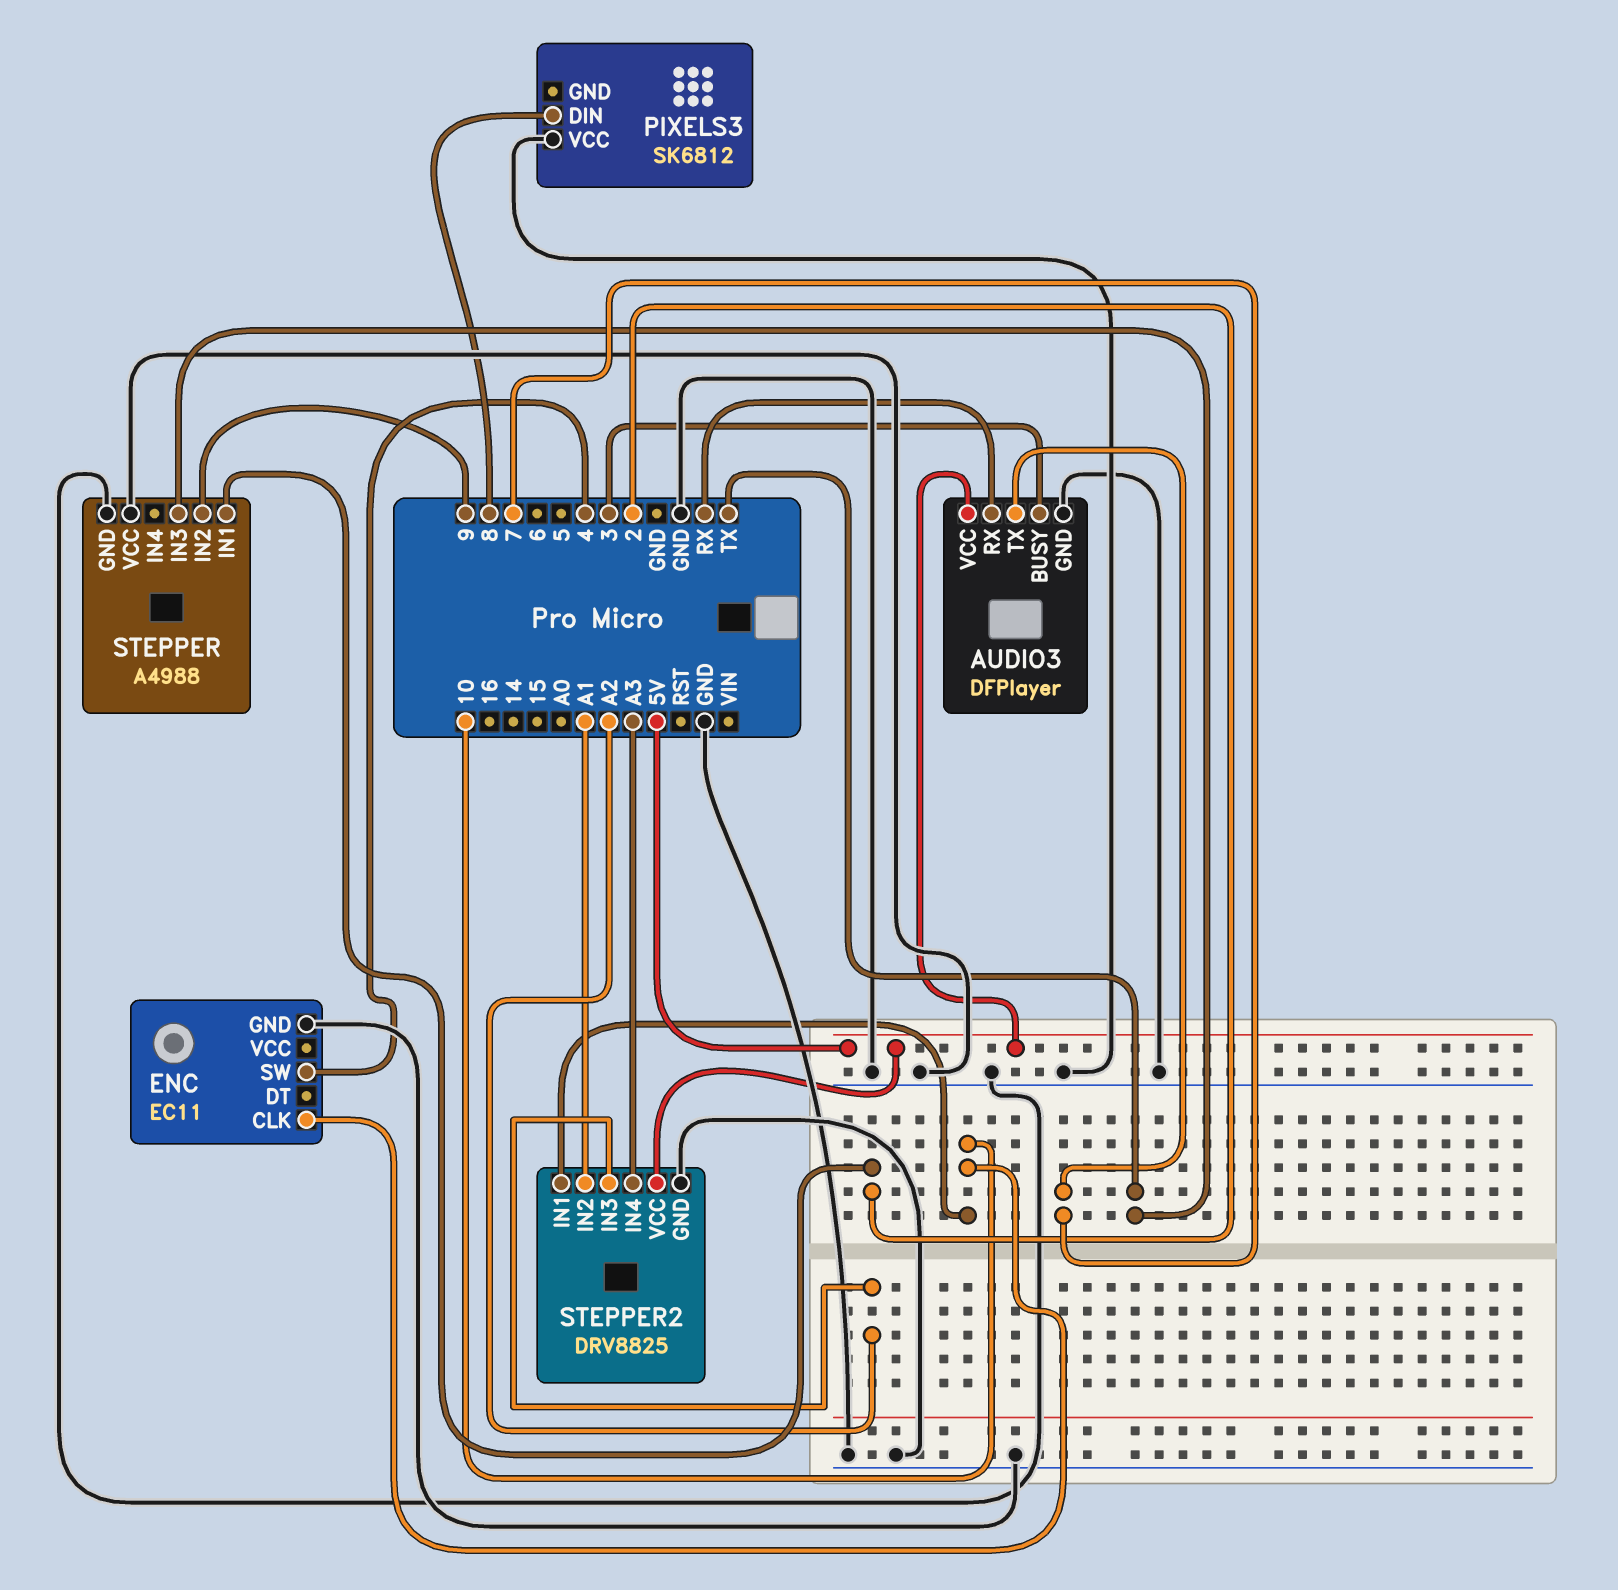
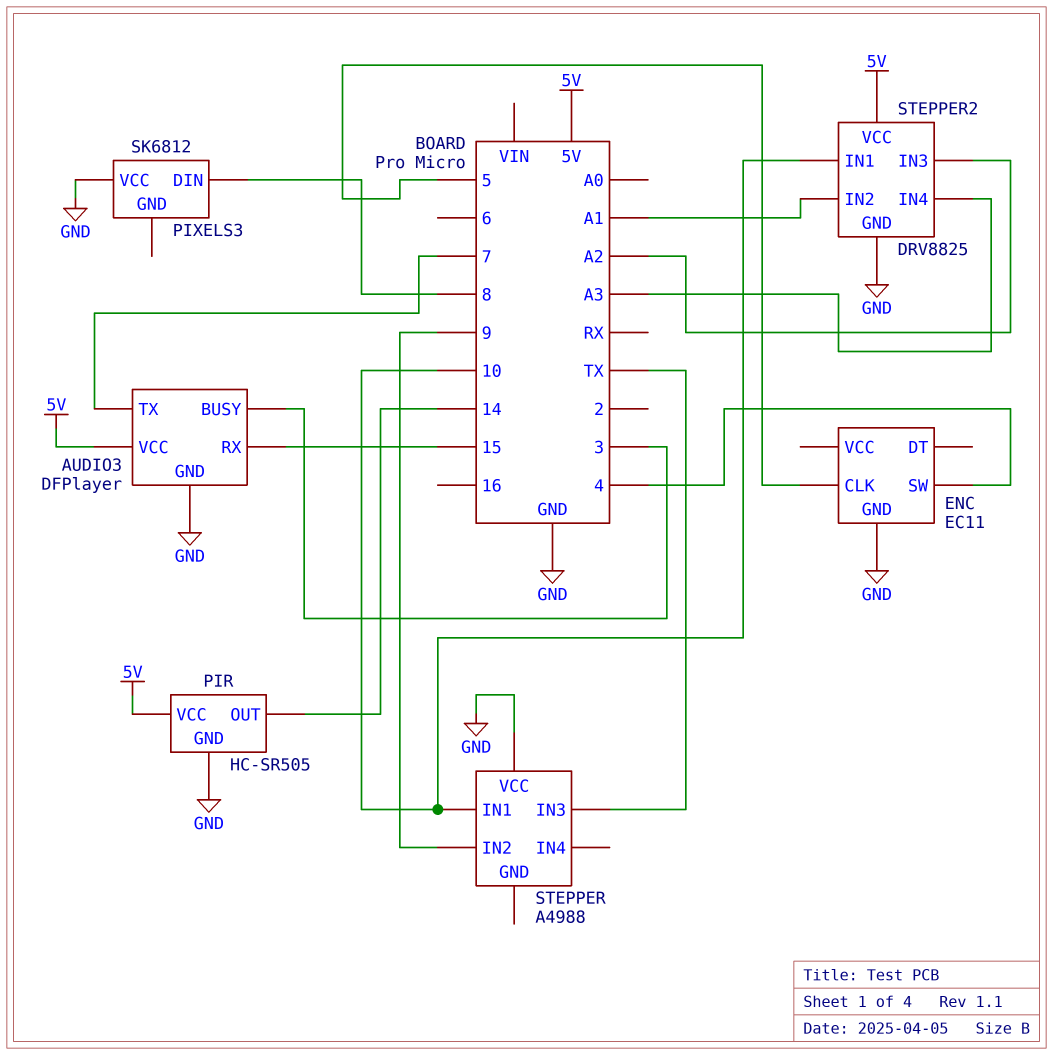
AUDIO3 pin RX: RX -> 15
ENC pin CLK: 10 -> 5
PIR: none -> HC-SR505
PIR pin GND: none -> GND
PIR pin OUT: none -> 14
PIR pin VCC: none -> 5V
STEPPER pin GND: GND -> none
STEPPER pin IN1: 2 -> 10

